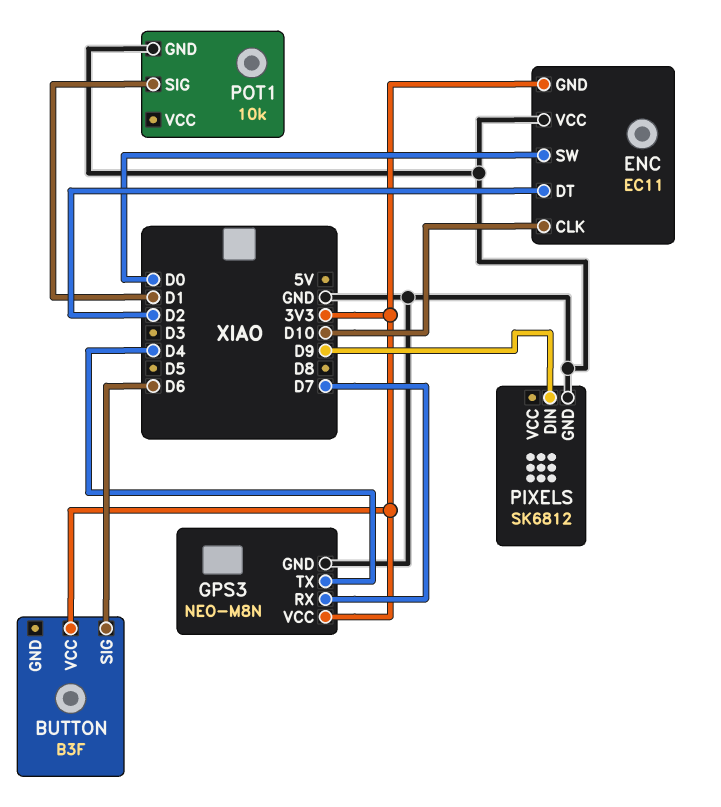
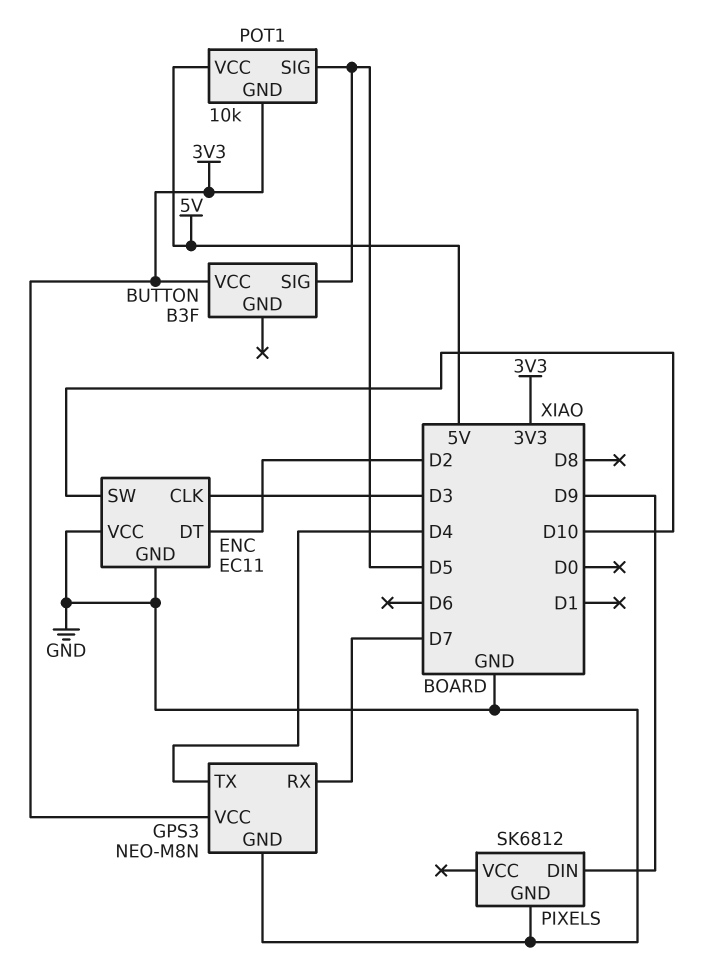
BUTTON pin SIG: D6 -> D5
ENC pin CLK: D10 -> D3
ENC pin GND: 3V3 -> GND
ENC pin SW: D0 -> D10
POT1 pin GND: GND -> 3V3
POT1 pin SIG: D1 -> D5
POT1 pin VCC: none -> 5V

